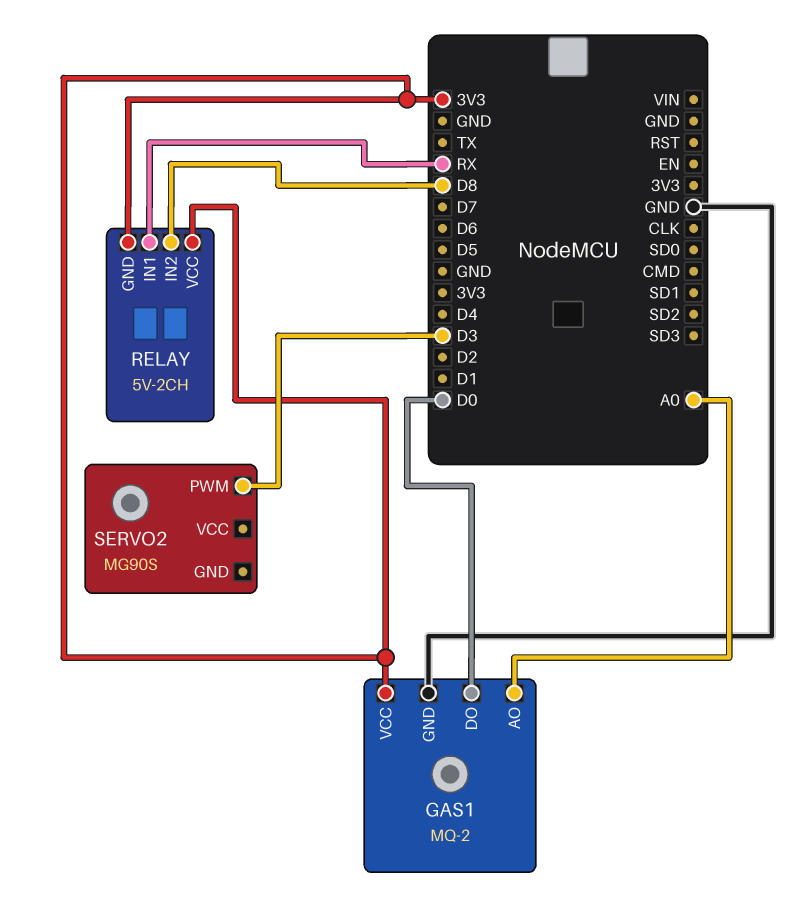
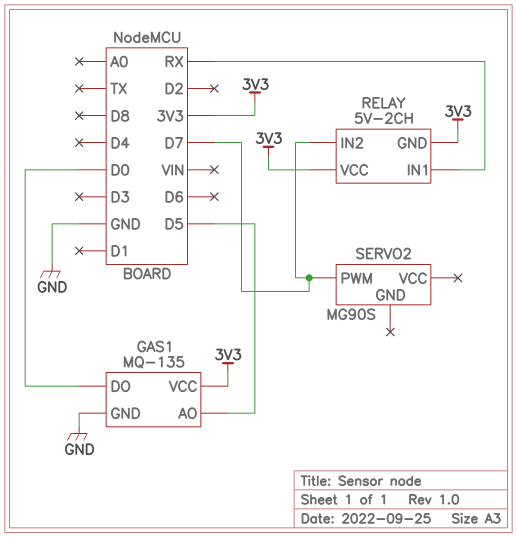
GAS1: MQ-2 -> MQ-135
GAS1 pin AO: A0 -> D5
RELAY pin IN2: D8 -> D7
SERVO2 pin PWM: D3 -> D7

